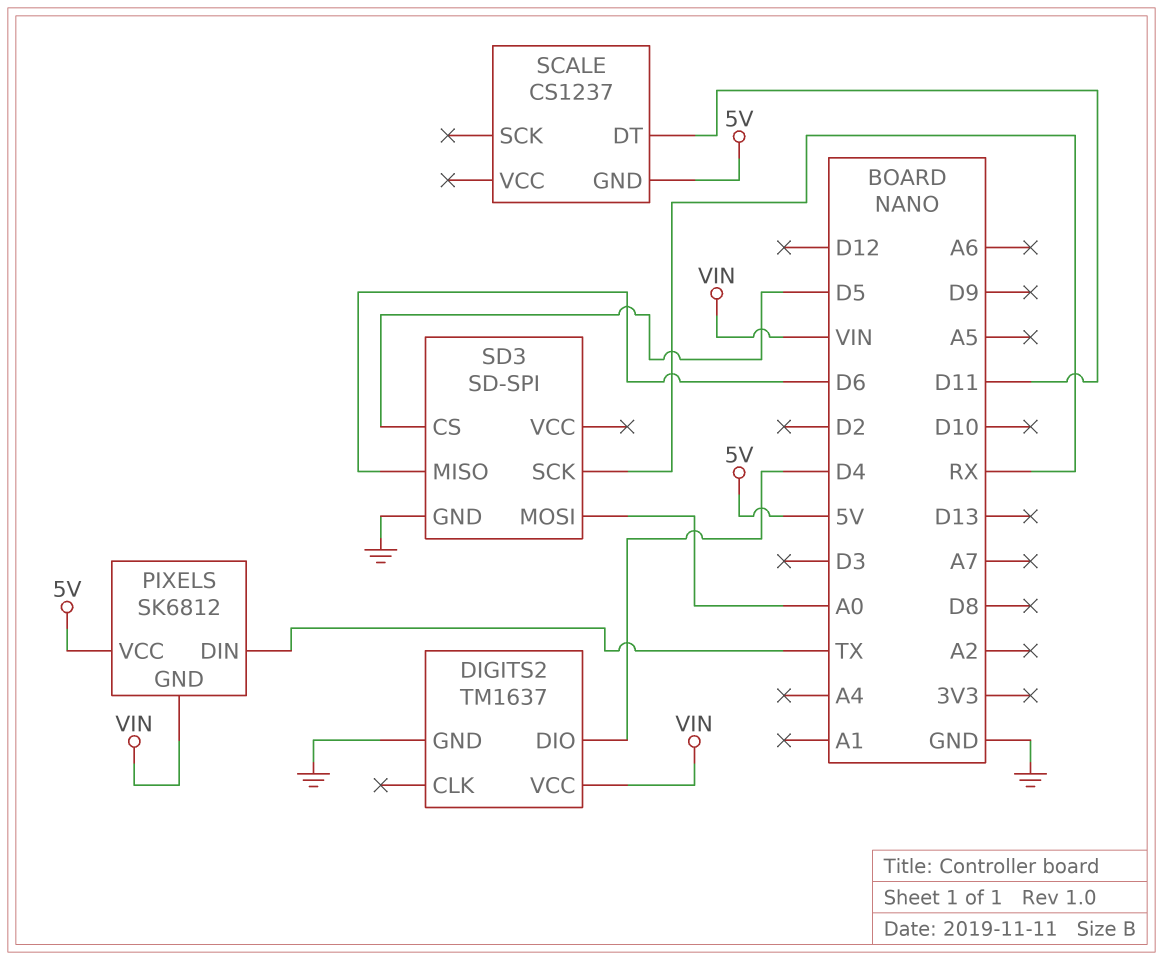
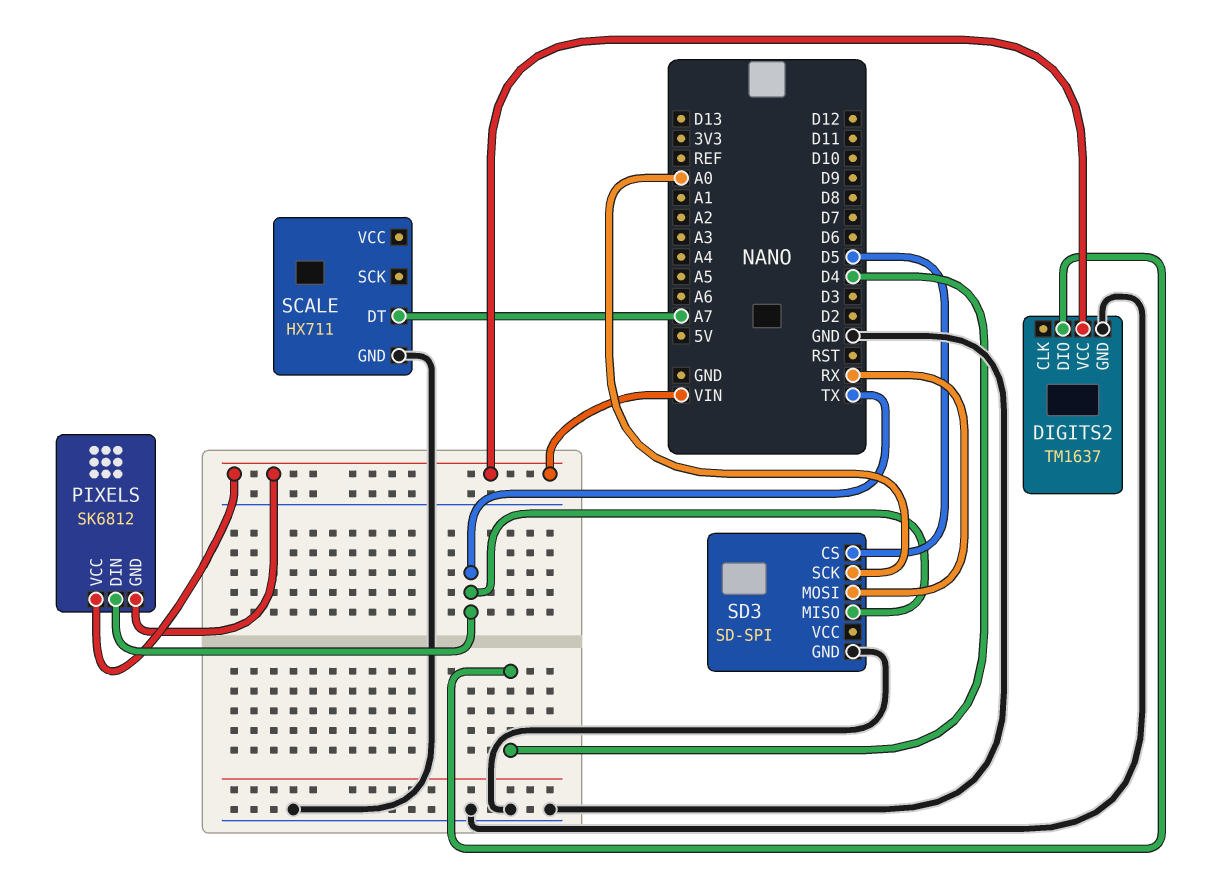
PIXELS pin VCC: 5V -> VIN
SCALE: CS1237 -> HX711
SCALE pin DT: D11 -> A7
SCALE pin GND: 5V -> GND
SD3 pin MISO: D6 -> TX
SD3 pin MOSI: A0 -> RX
SD3 pin SCK: RX -> A0

